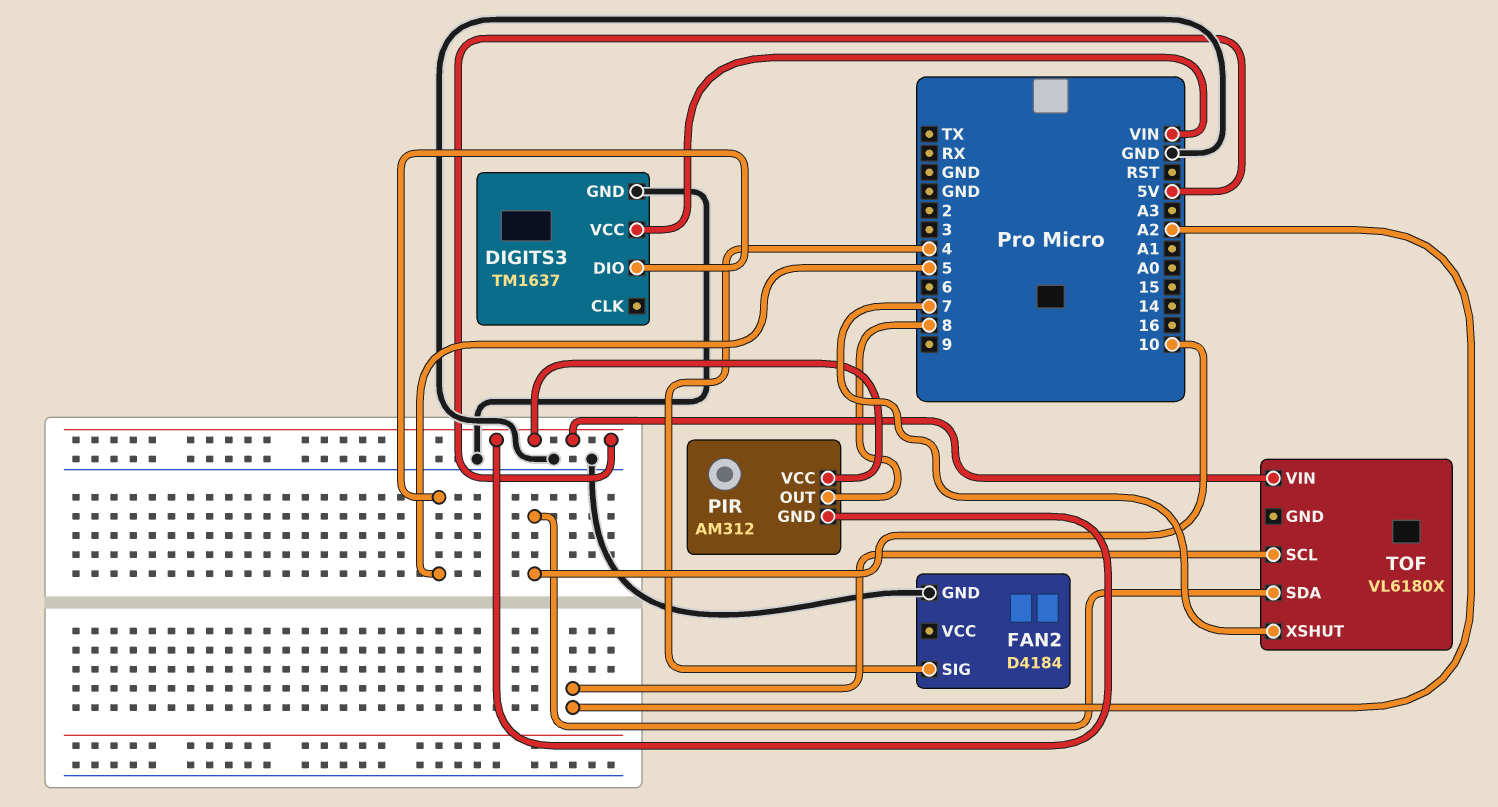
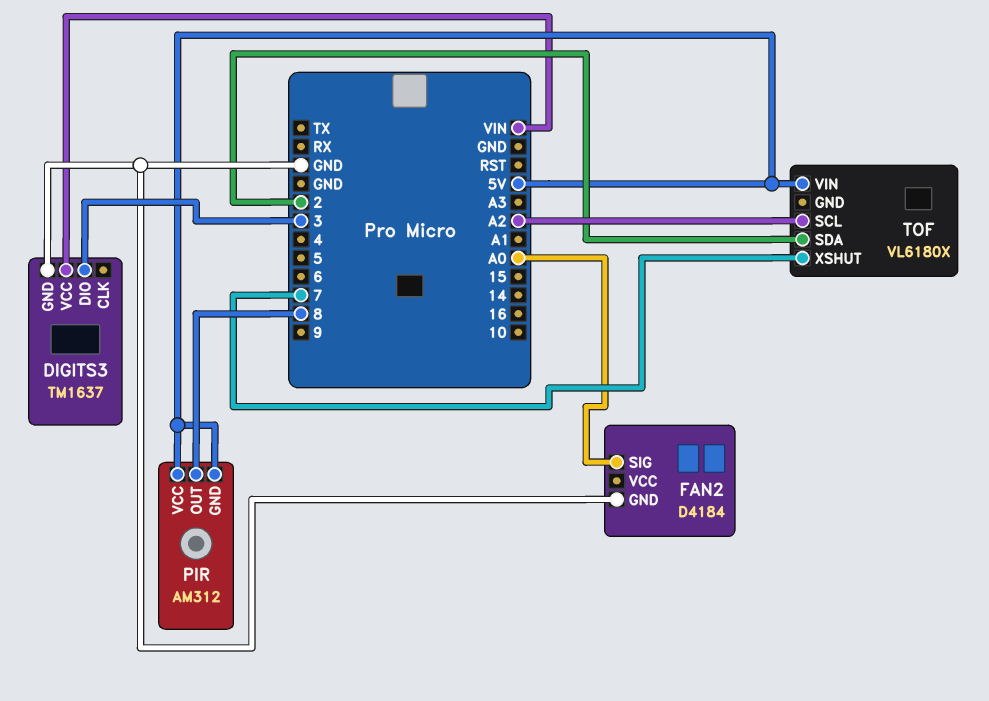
DIGITS3 pin DIO: 5 -> 3
FAN2 pin SIG: 4 -> A0
TOF pin SDA: 10 -> 2

